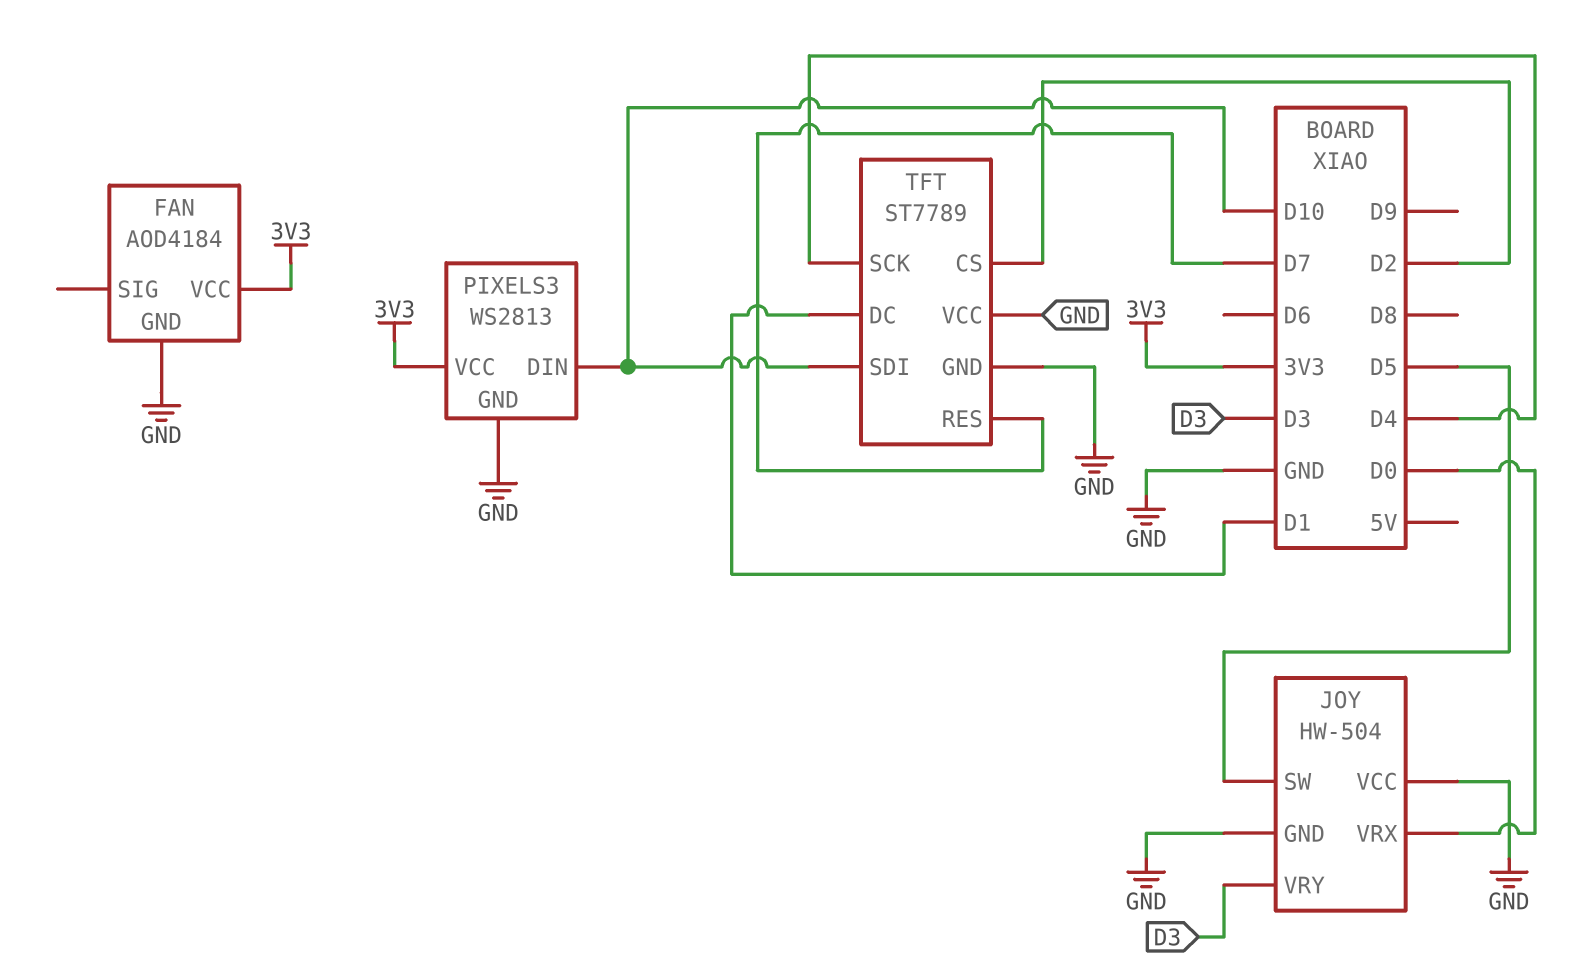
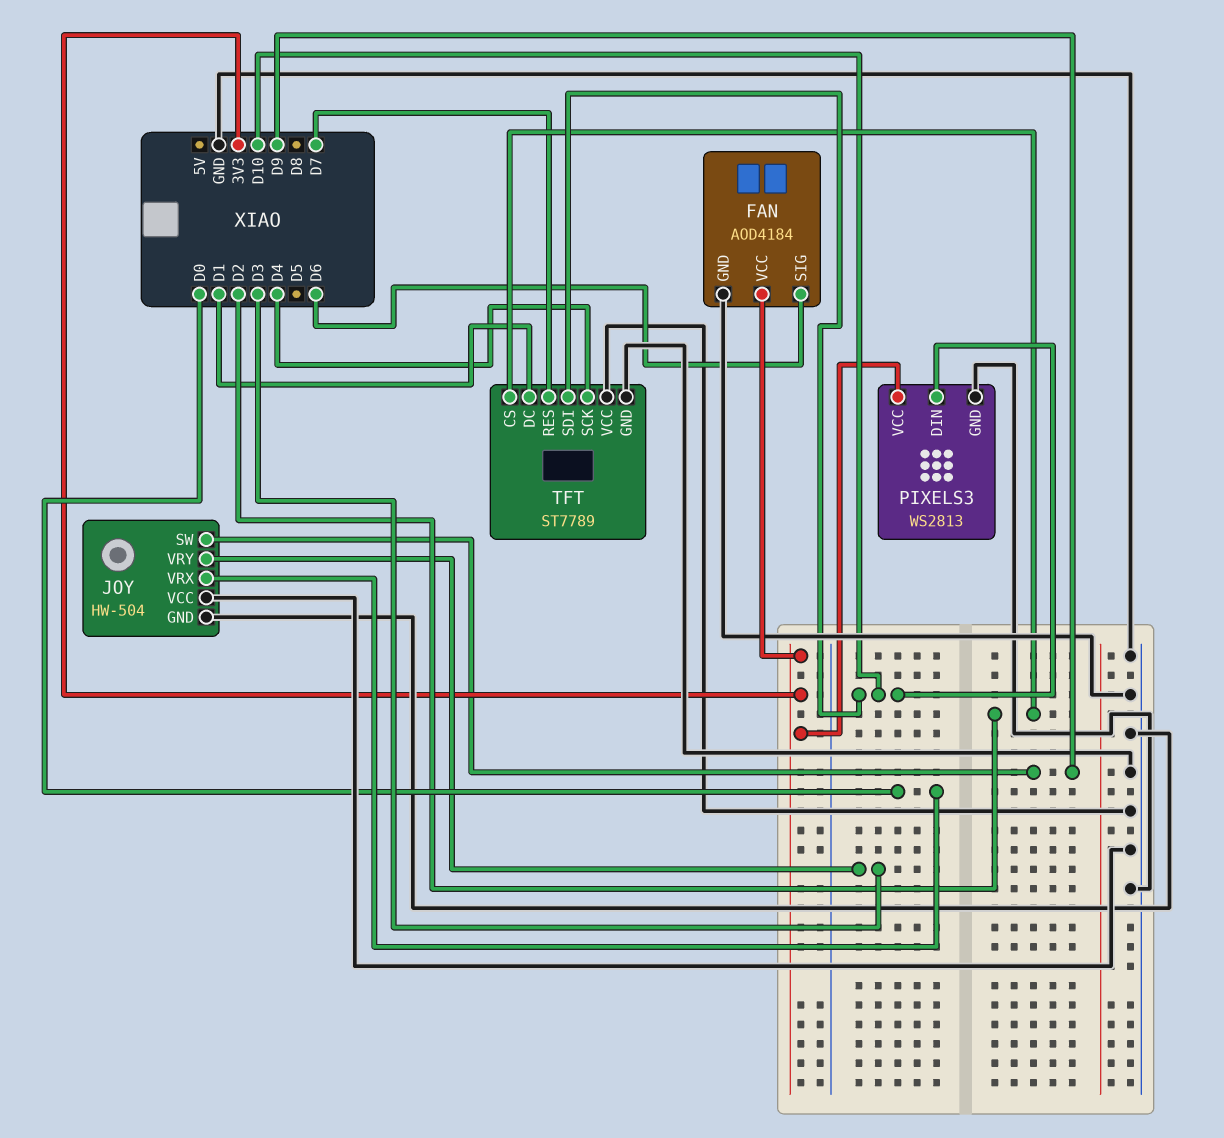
FAN pin SIG: none -> D6
JOY pin SW: D5 -> D9

